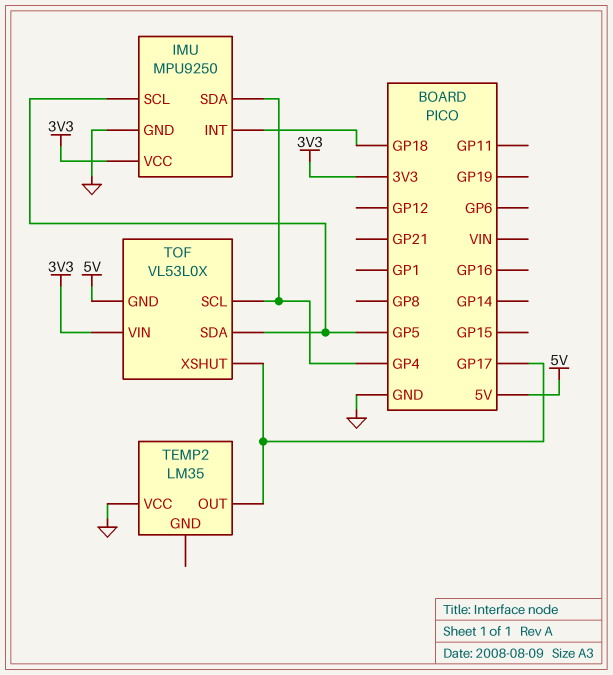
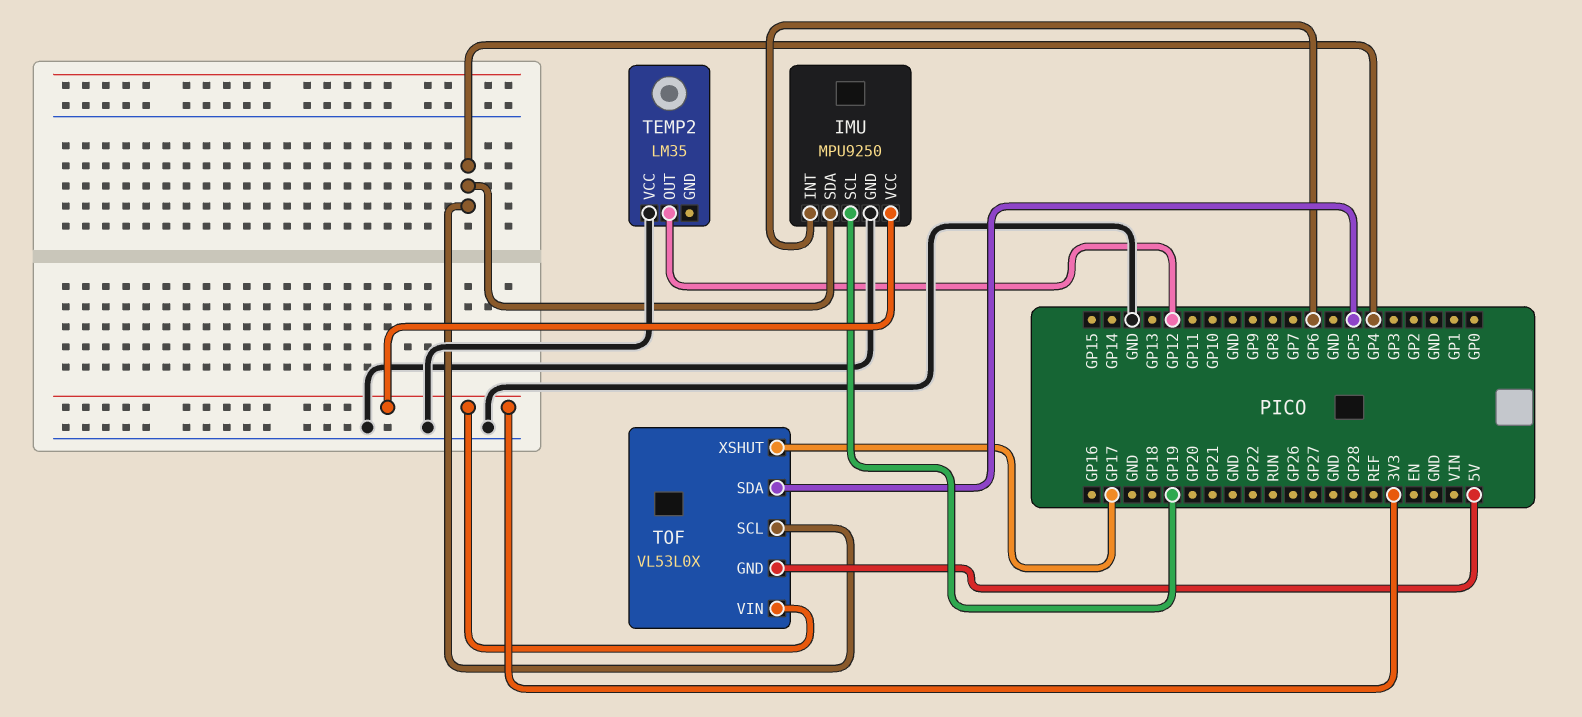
IMU pin INT: GP18 -> GP6
IMU pin SCL: GP5 -> GP19
TEMP2 pin OUT: GP17 -> GP12

